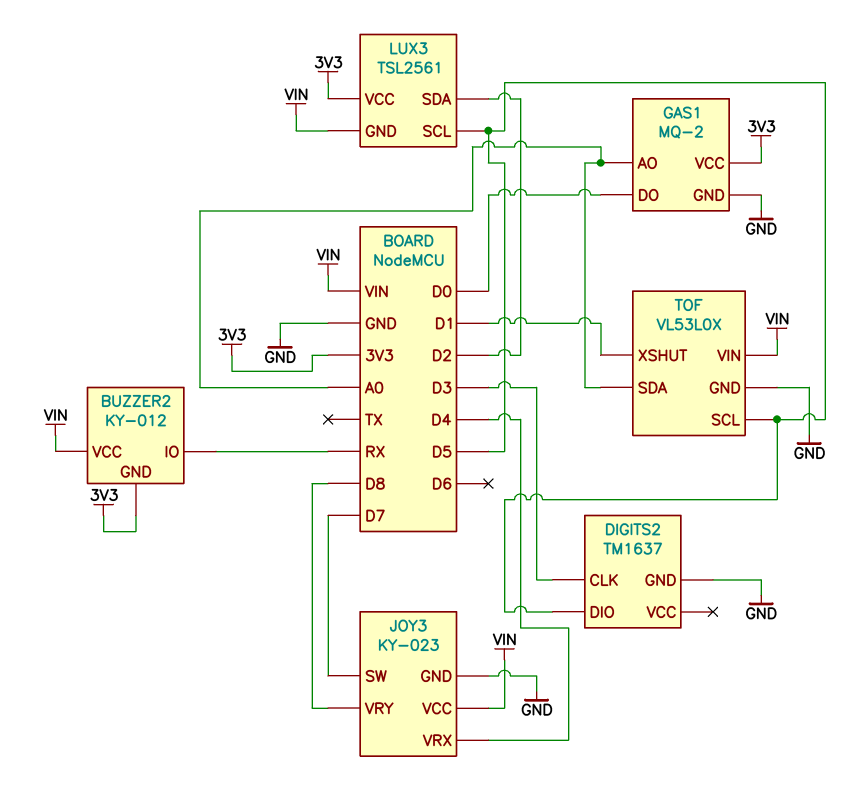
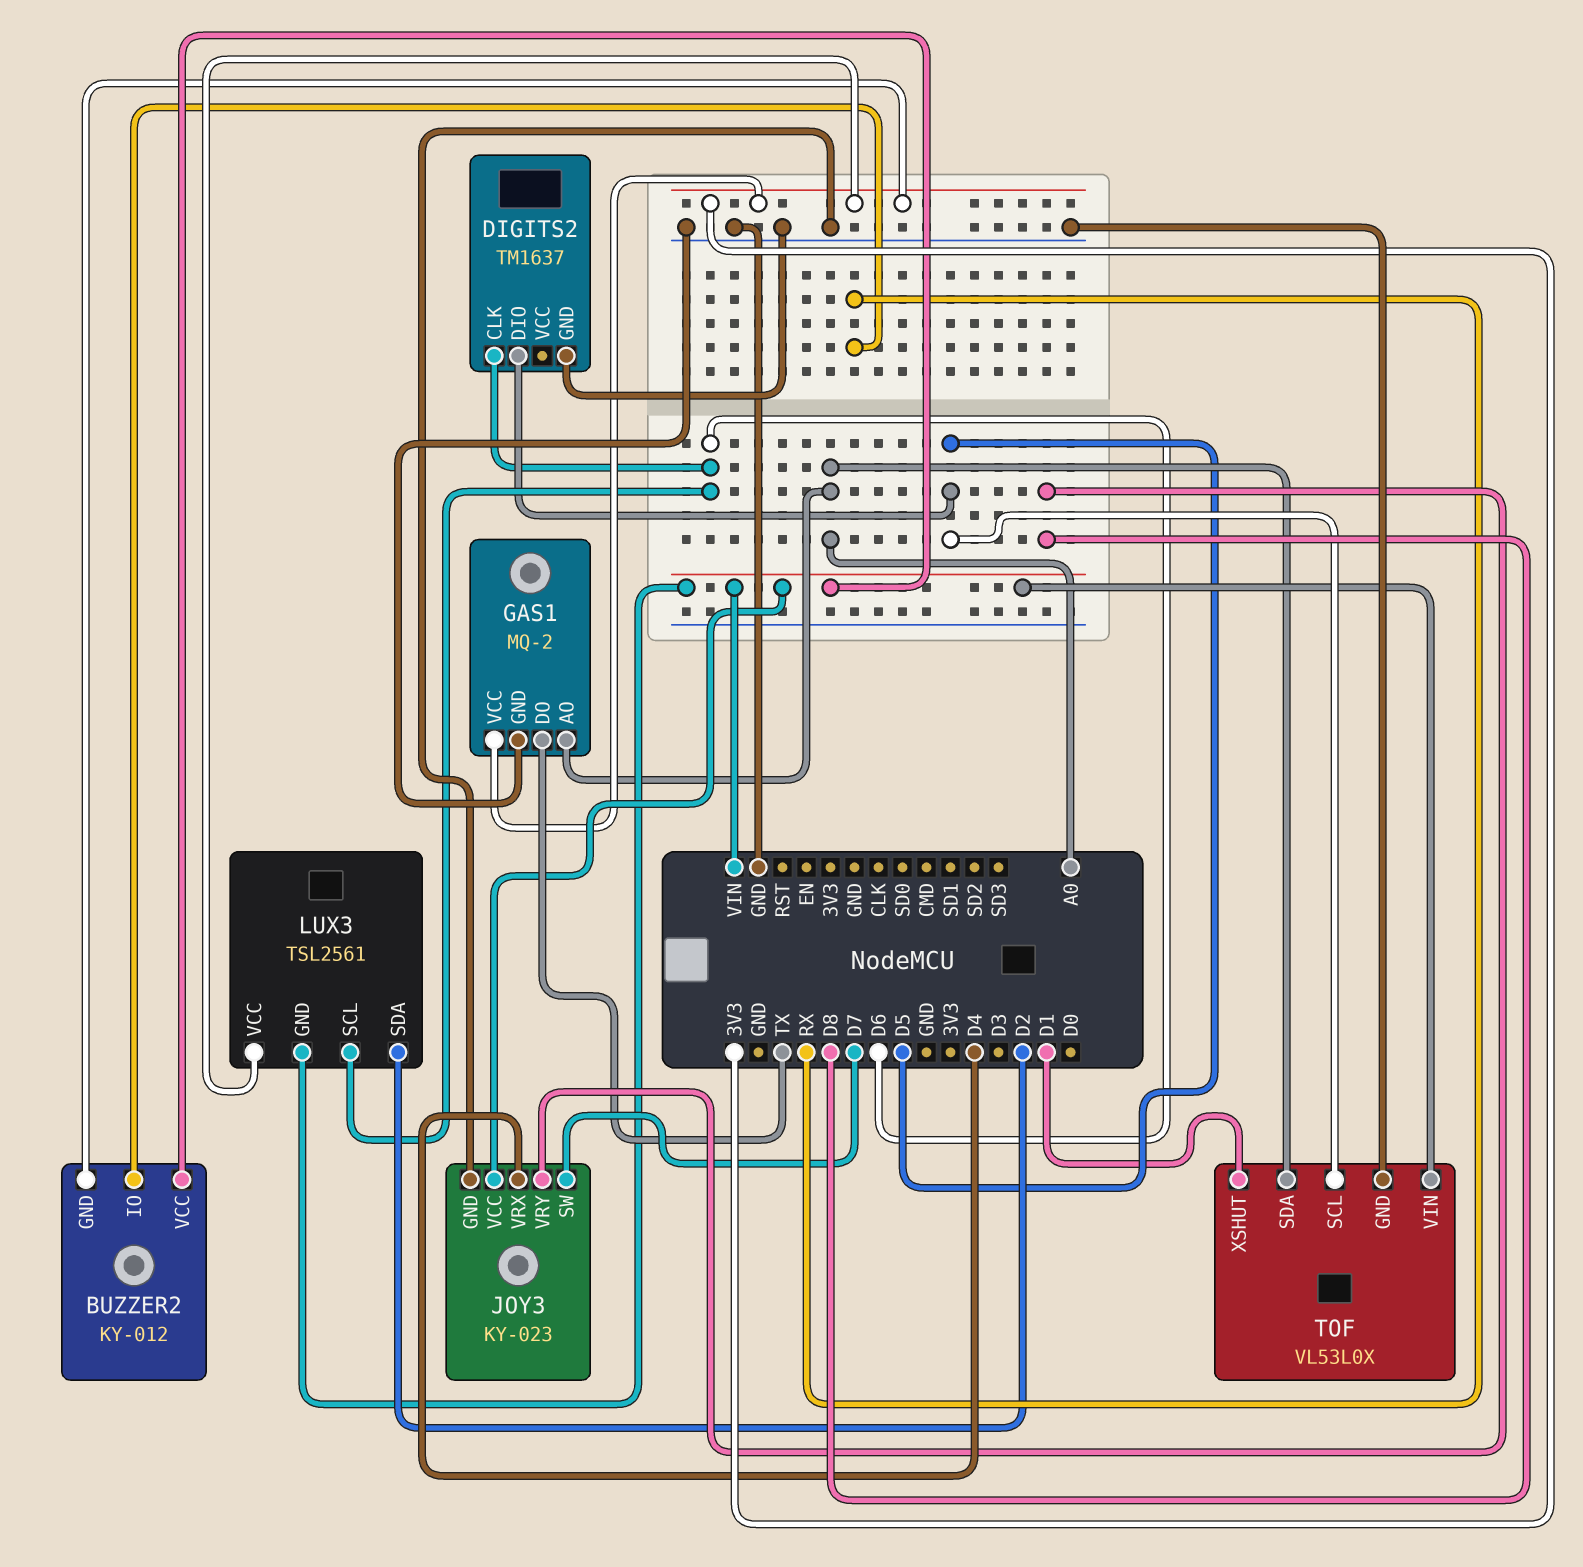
DIGITS2 pin CLK: D3 -> D6
GAS1 pin DO: D0 -> TX
LUX3 pin SCL: D5 -> D6

